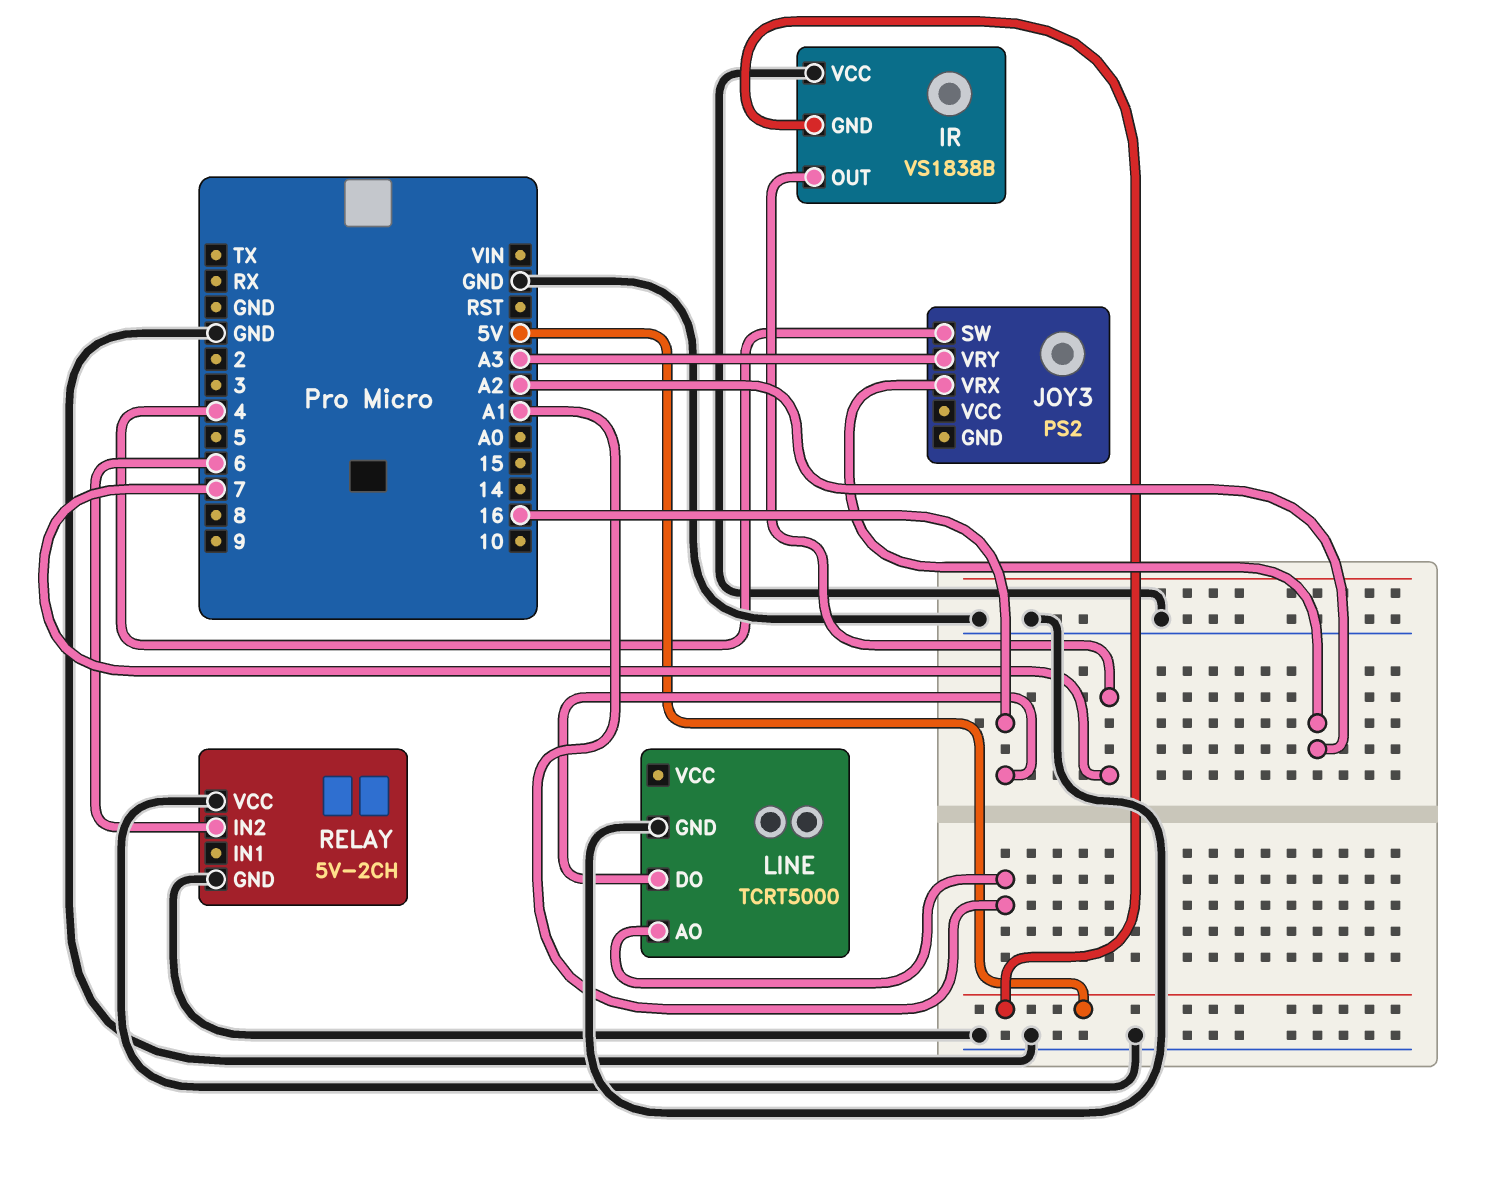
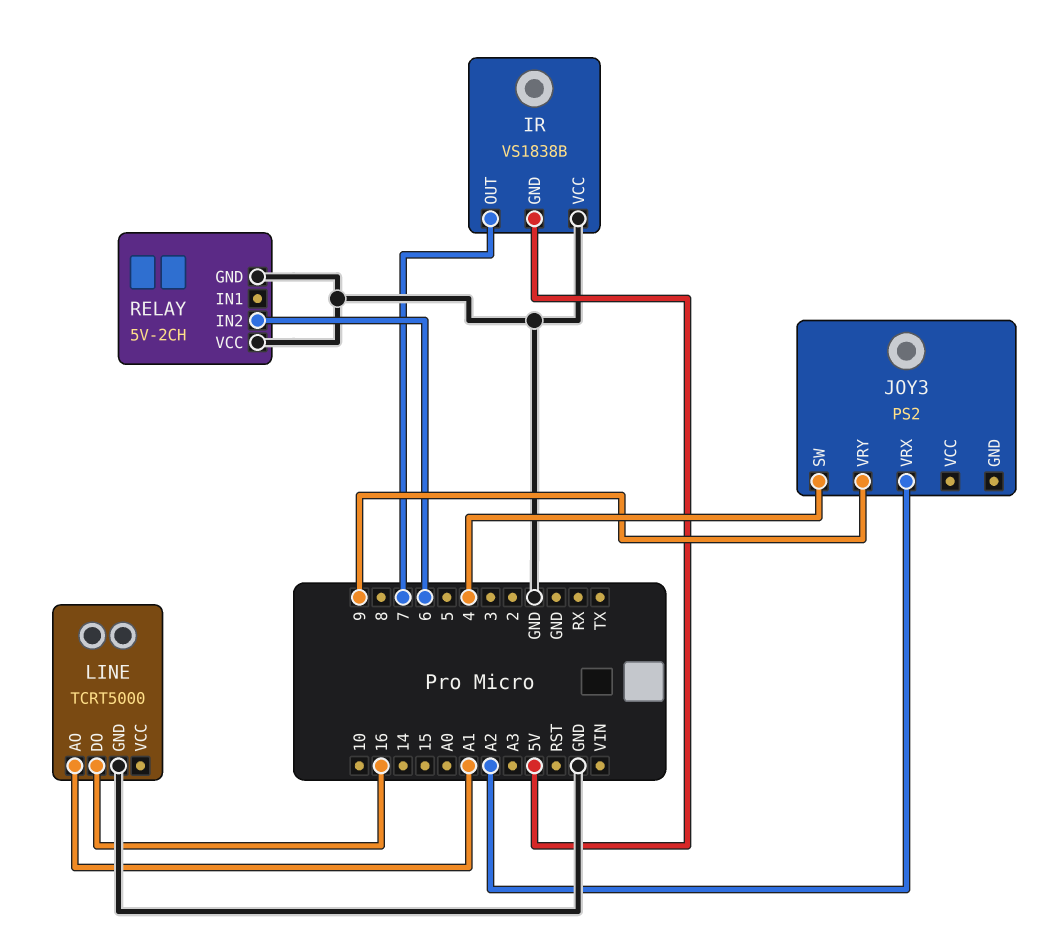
JOY3 pin VRY: A3 -> 9

